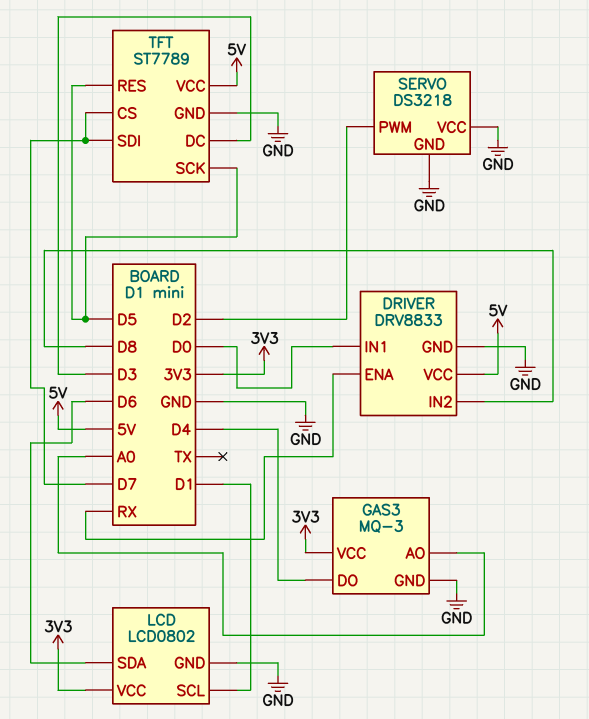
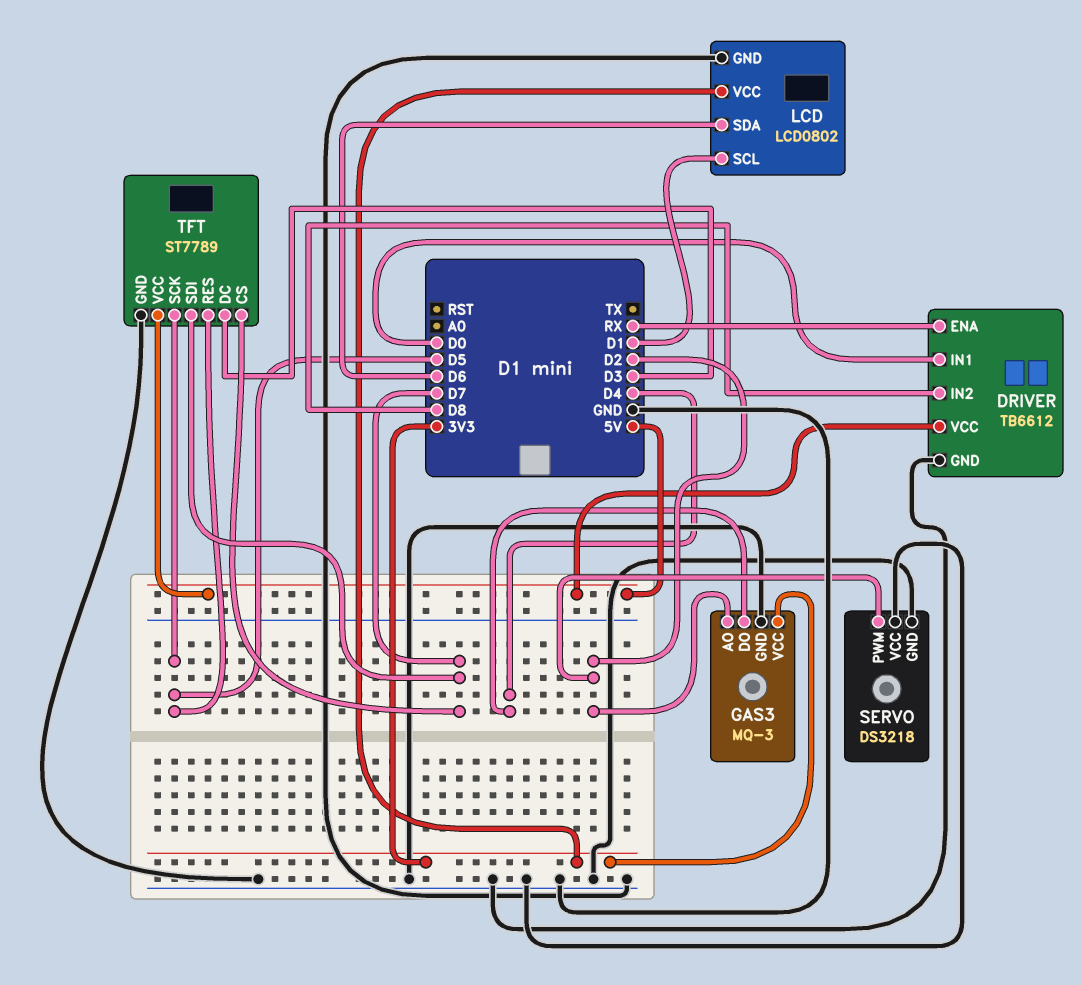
DRIVER: DRV8833 -> TB6612
GAS3 pin AO: A0 -> D2

